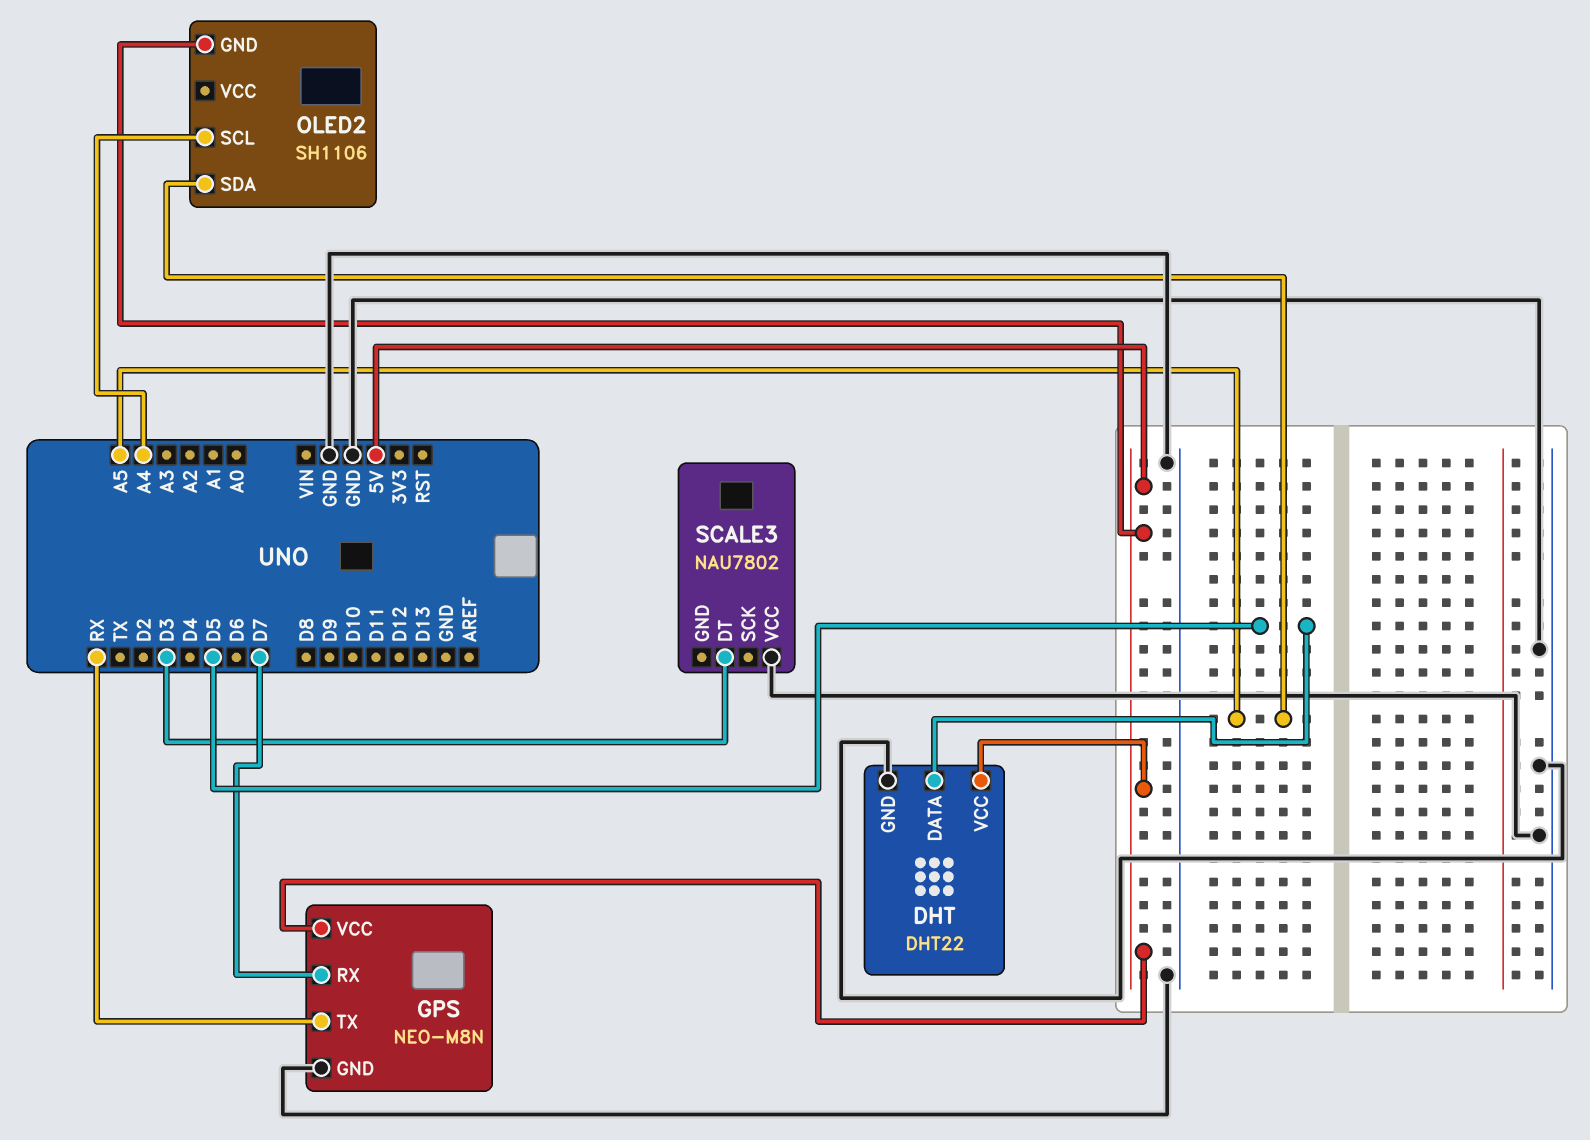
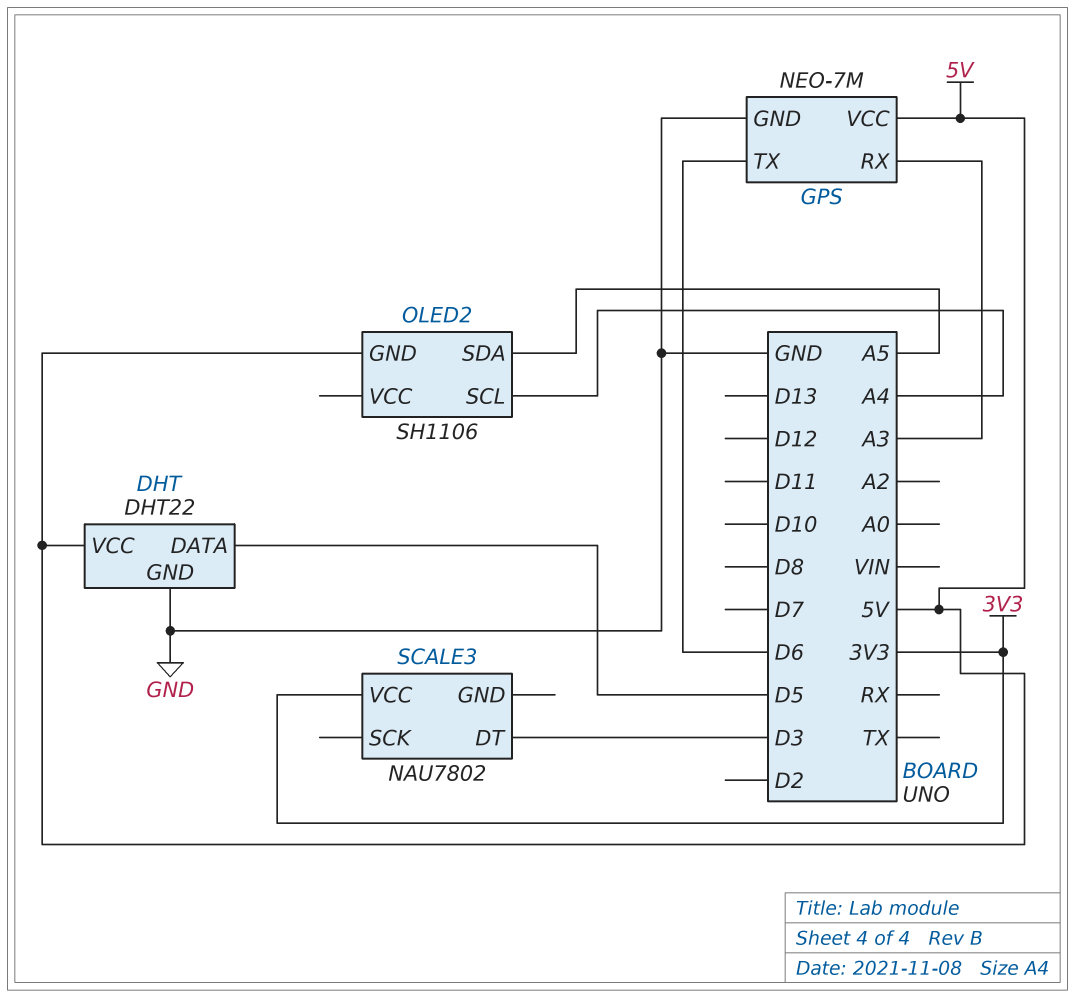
GPS: NEO-M8N -> NEO-7M
GPS pin RX: D7 -> A3
GPS pin TX: RX -> D6
SCALE3 pin VCC: GND -> 3V3

